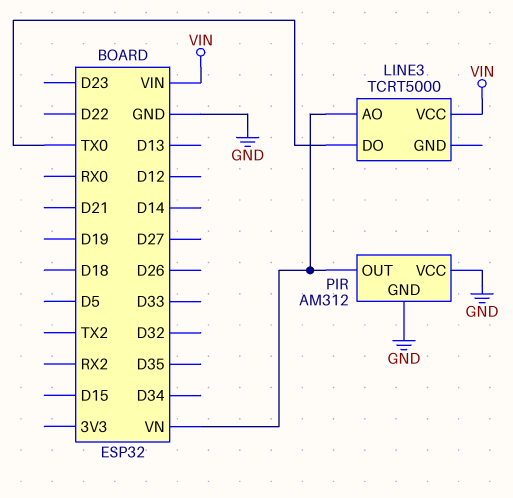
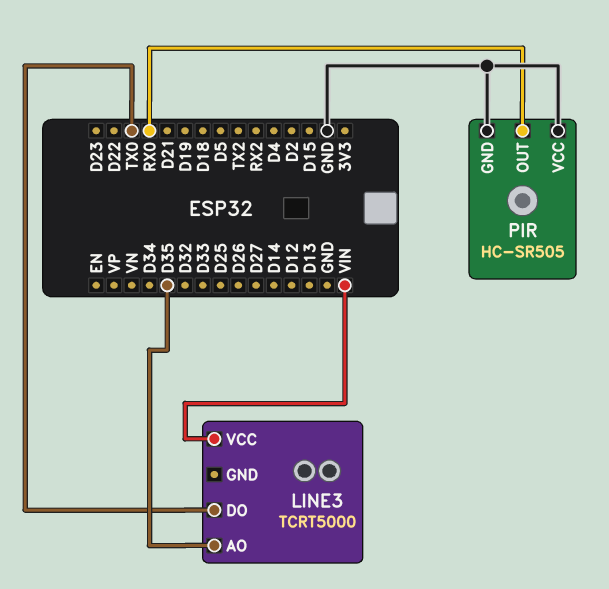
LINE3 pin AO: VN -> D35
PIR: AM312 -> HC-SR505
PIR pin OUT: VN -> RX0

